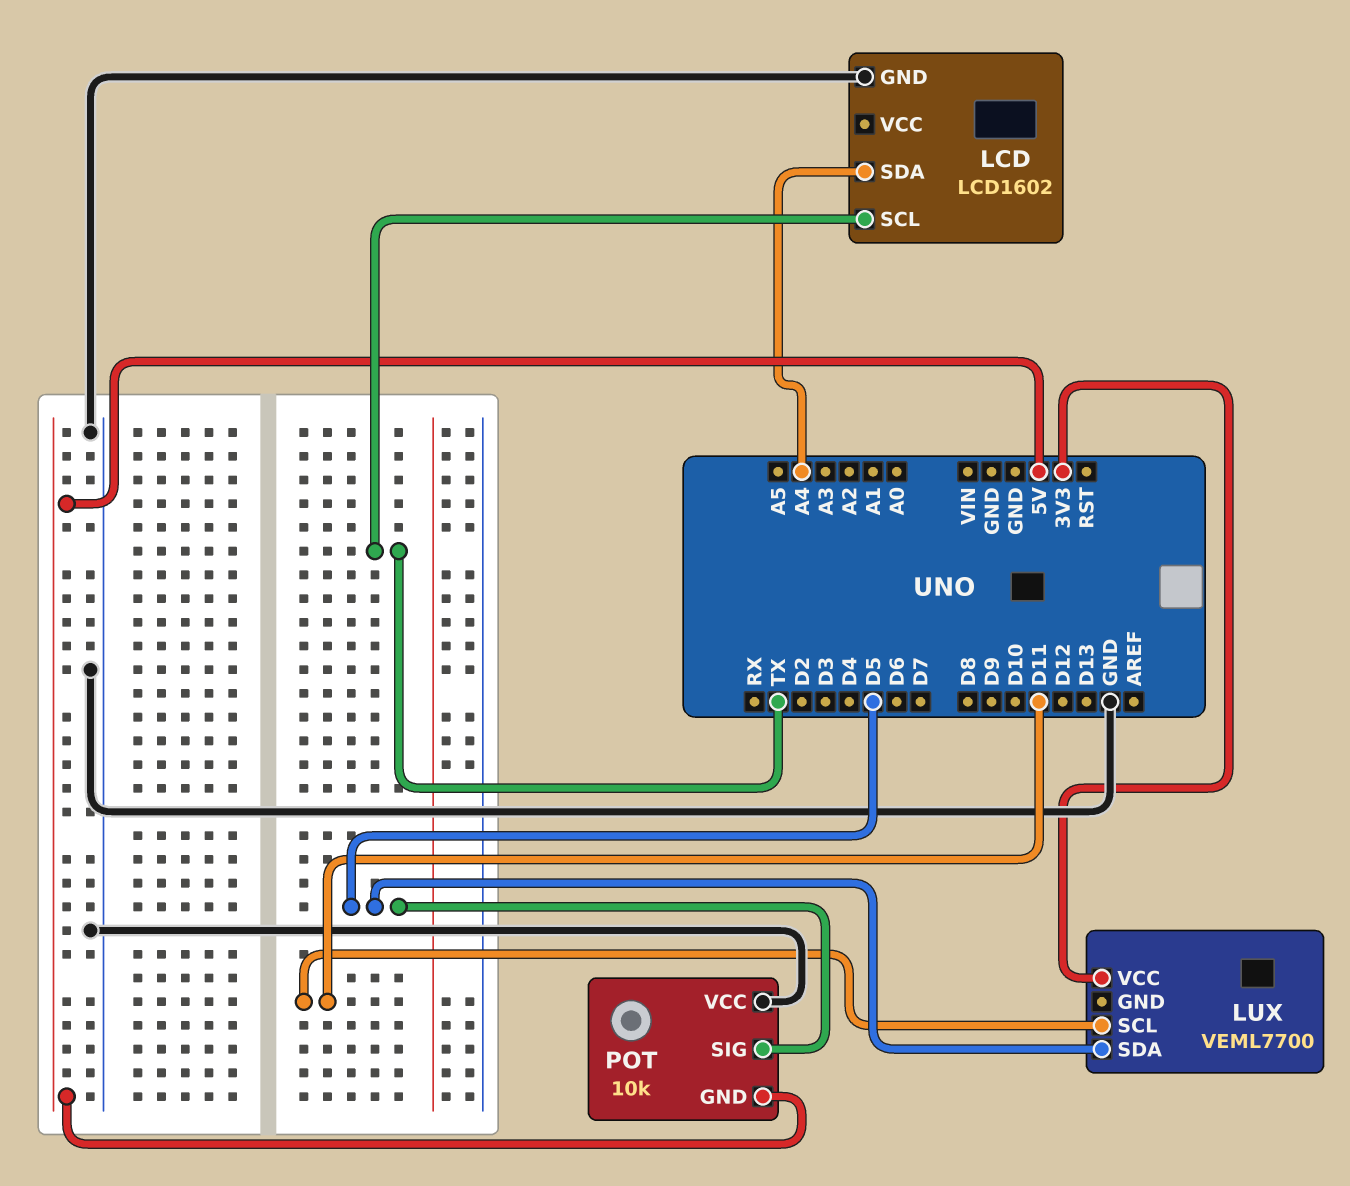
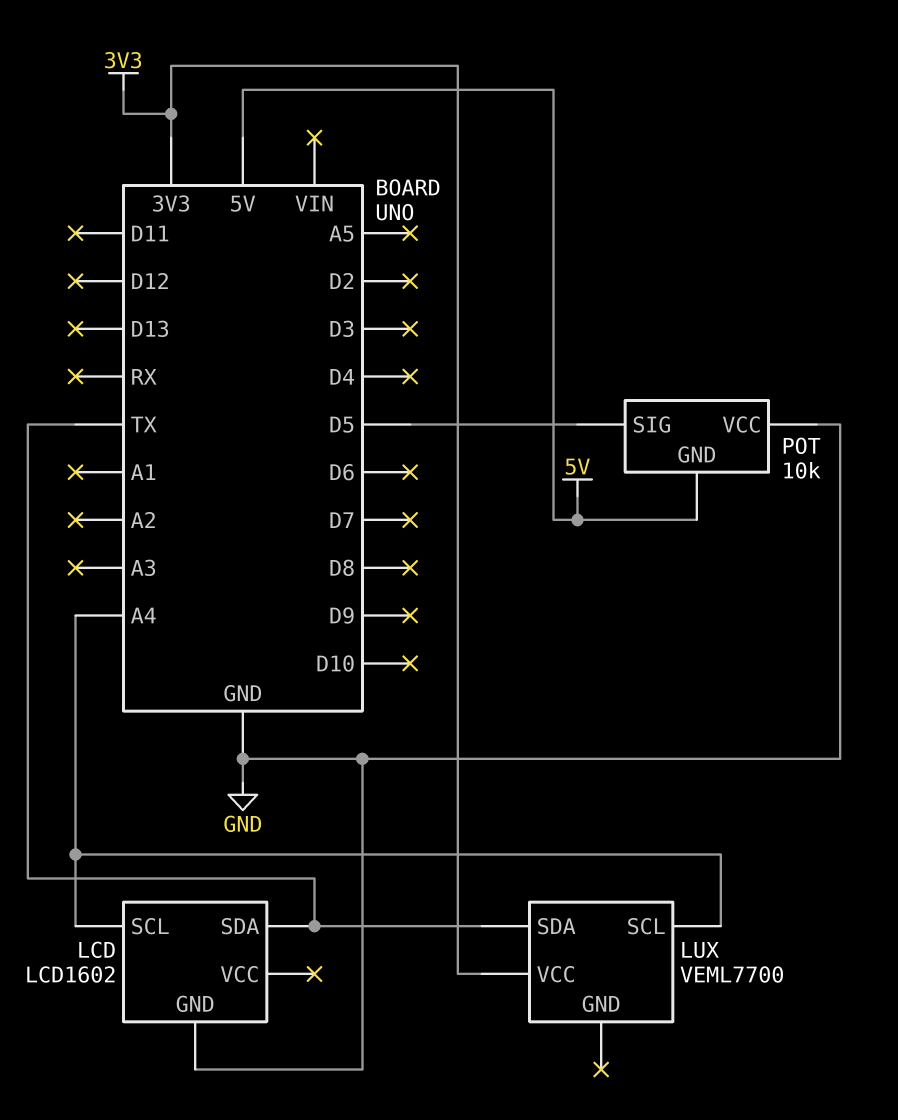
LCD pin SCL: TX -> A4
LCD pin SDA: A4 -> TX
LUX pin SCL: D11 -> A4
LUX pin SDA: D5 -> TX

